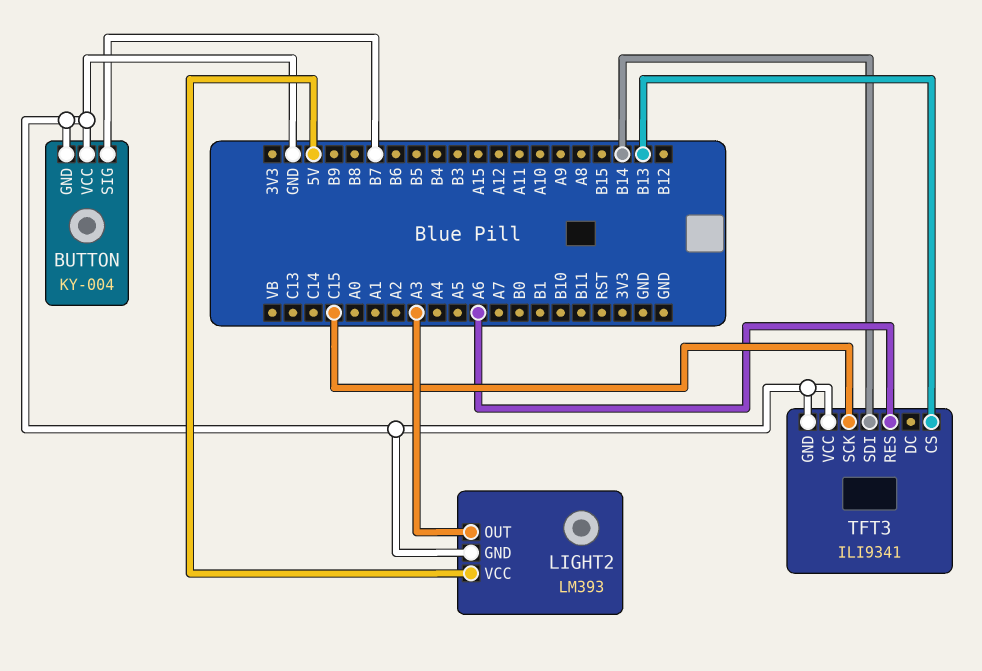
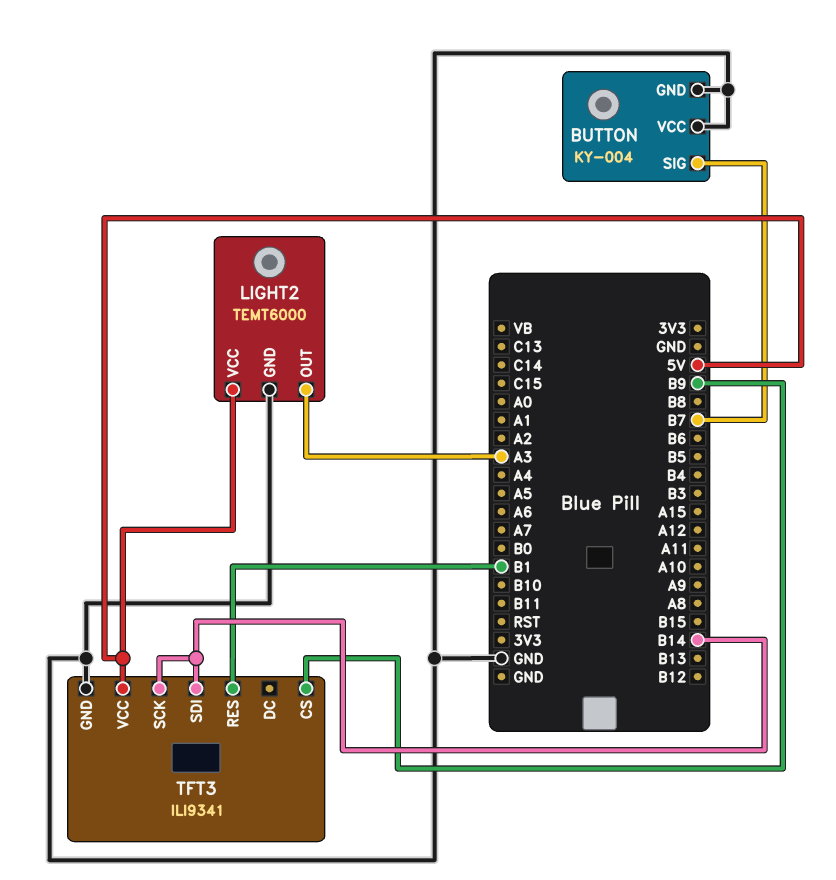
LIGHT2: LM393 -> TEMT6000
TFT3 pin CS: B13 -> B9
TFT3 pin RES: A6 -> B1
TFT3 pin SCK: C15 -> B14
TFT3 pin VCC: GND -> 5V

